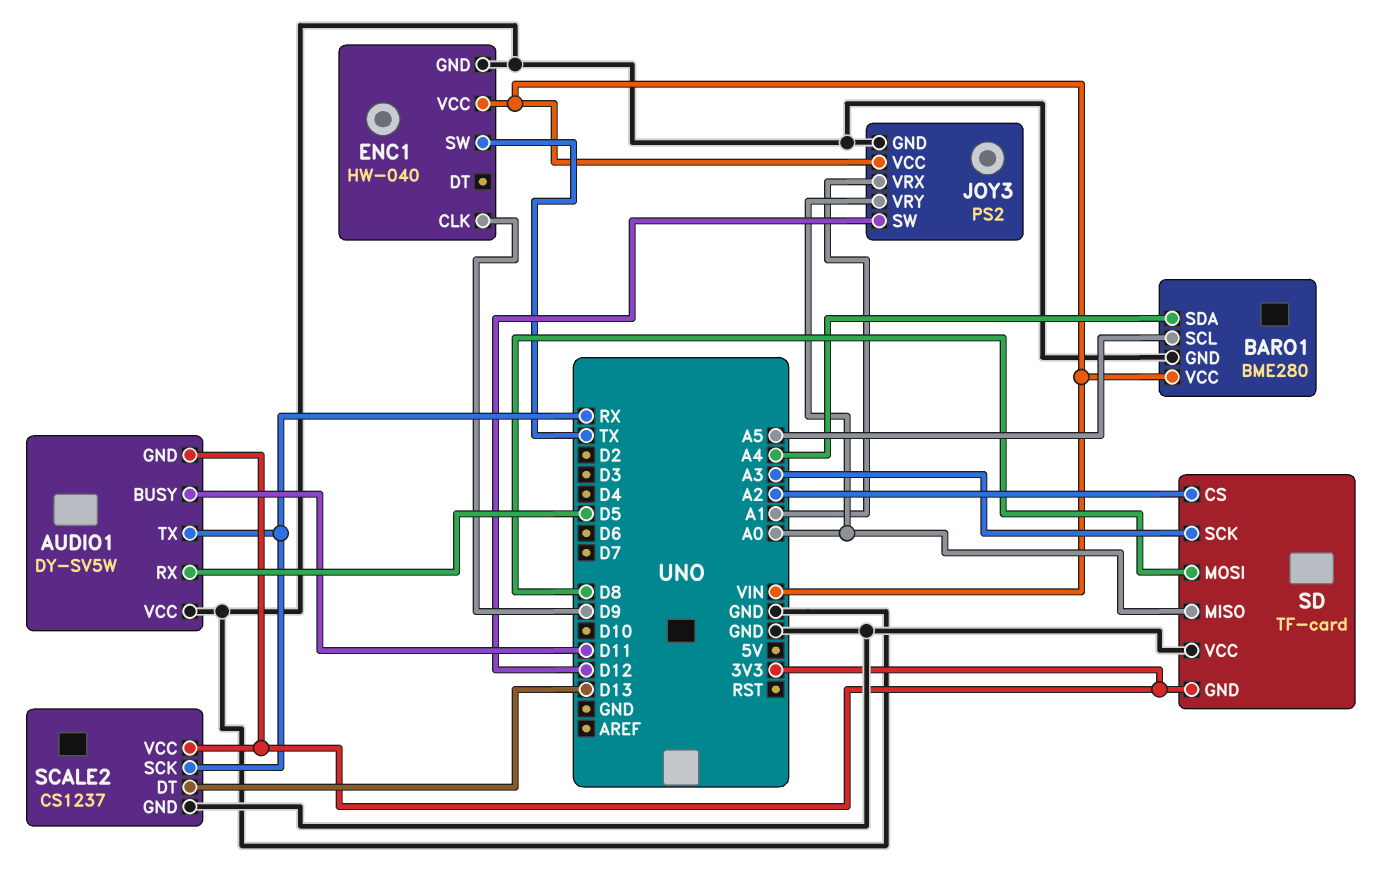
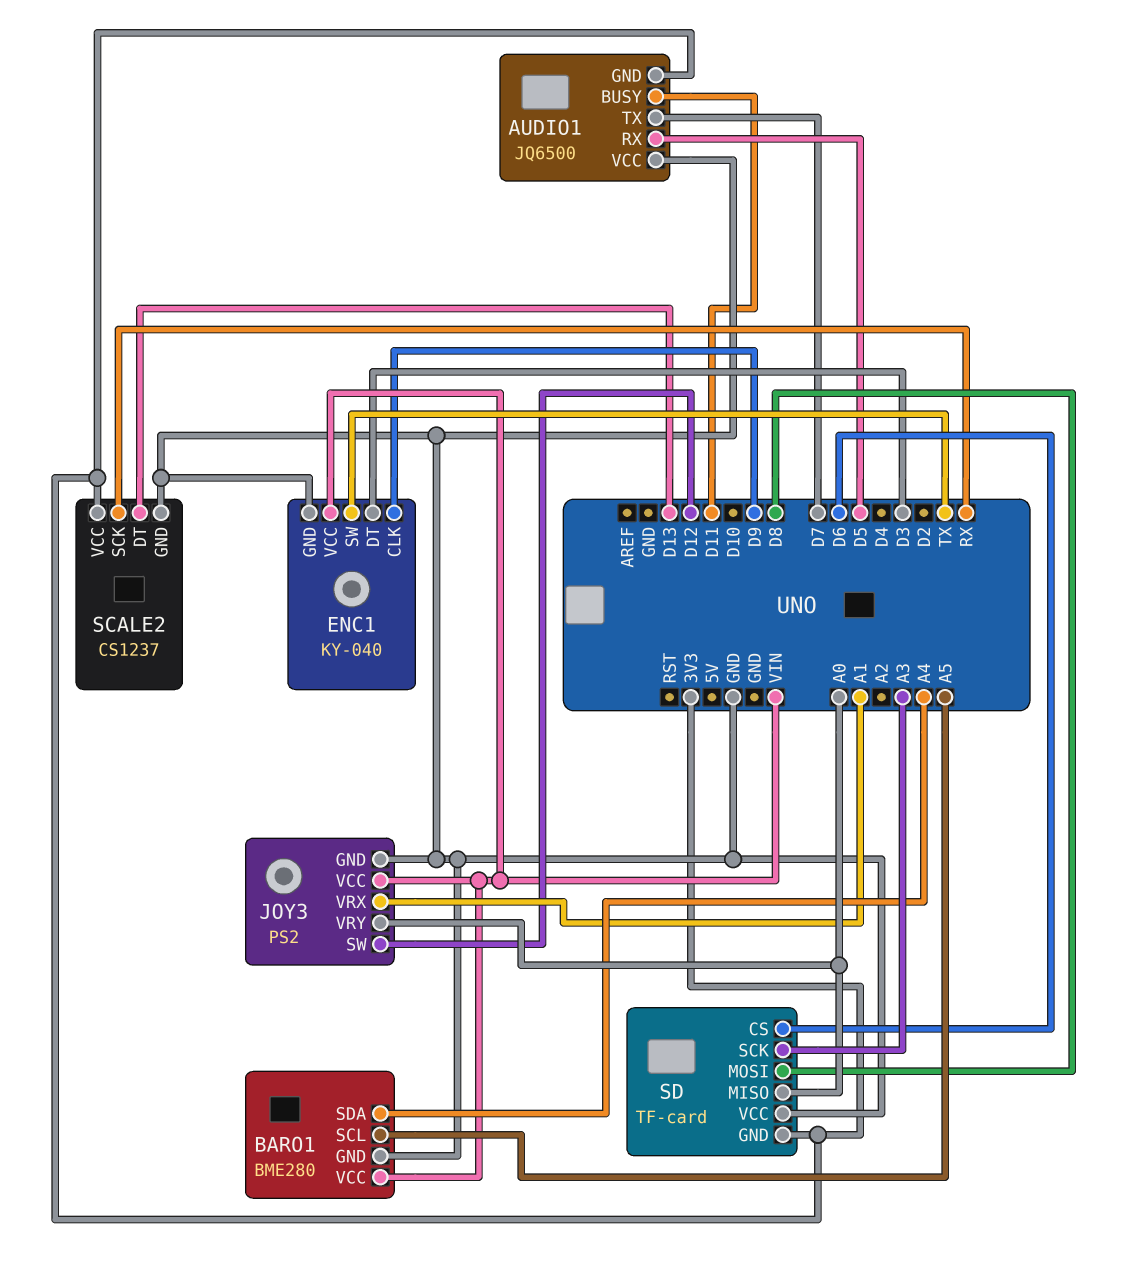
AUDIO1: DY-SV5W -> JQ6500
AUDIO1 pin TX: RX -> D7
ENC1: HW-040 -> KY-040
ENC1 pin DT: none -> D3
SD pin CS: A2 -> D6

